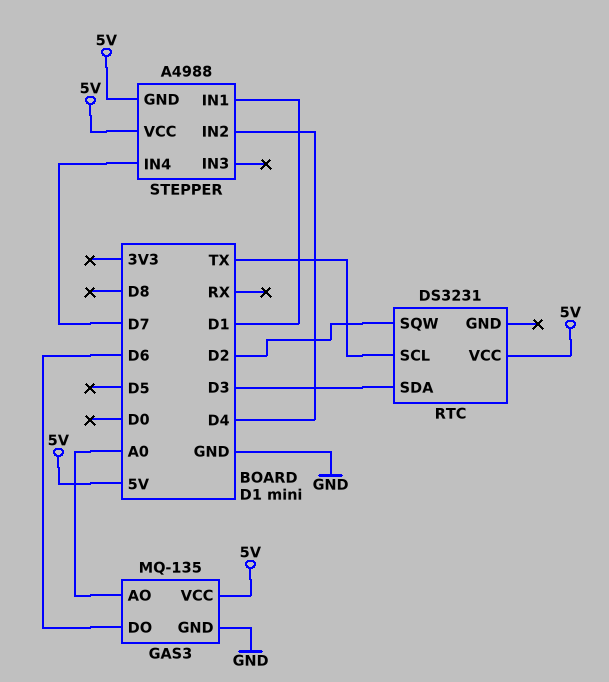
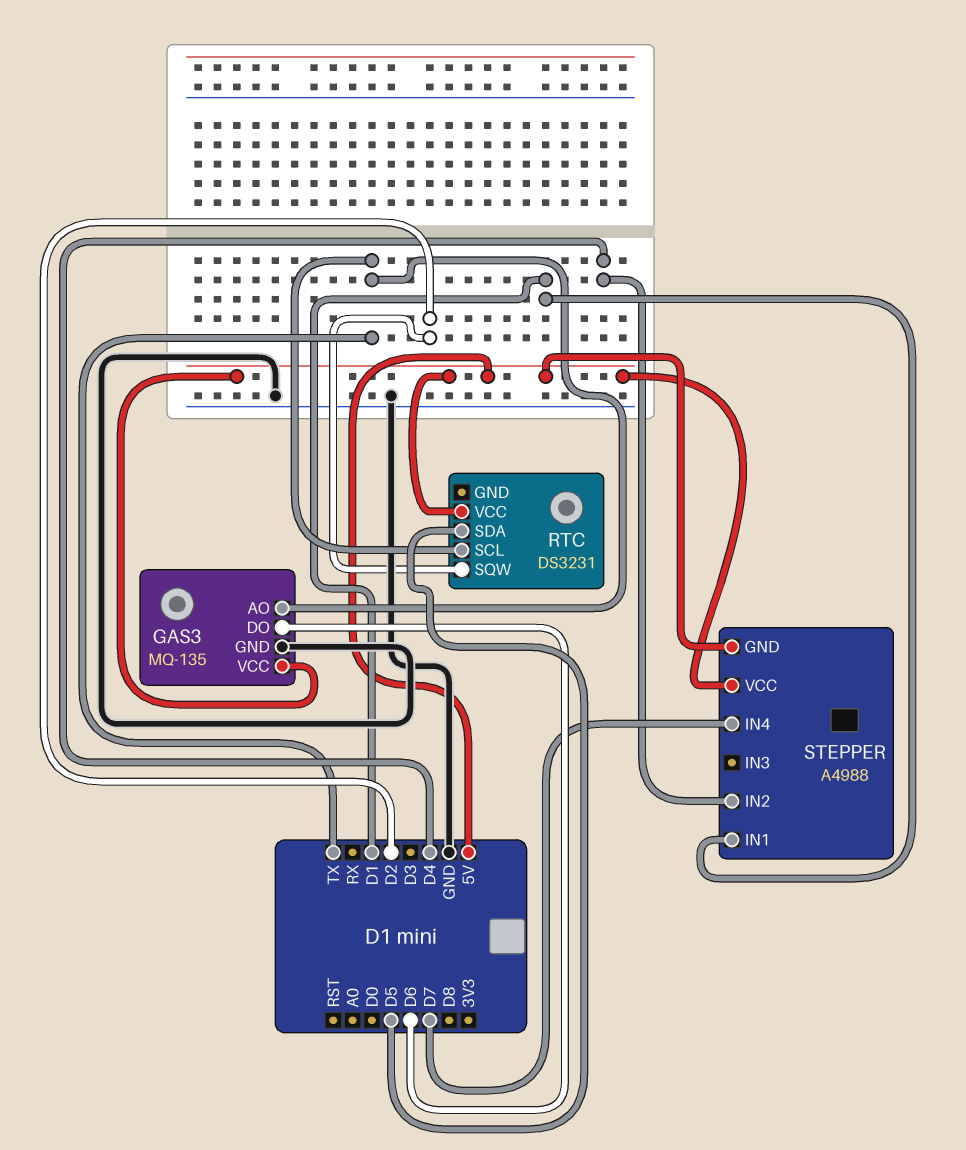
GAS3 pin AO: A0 -> TX
RTC pin SDA: D3 -> D5

